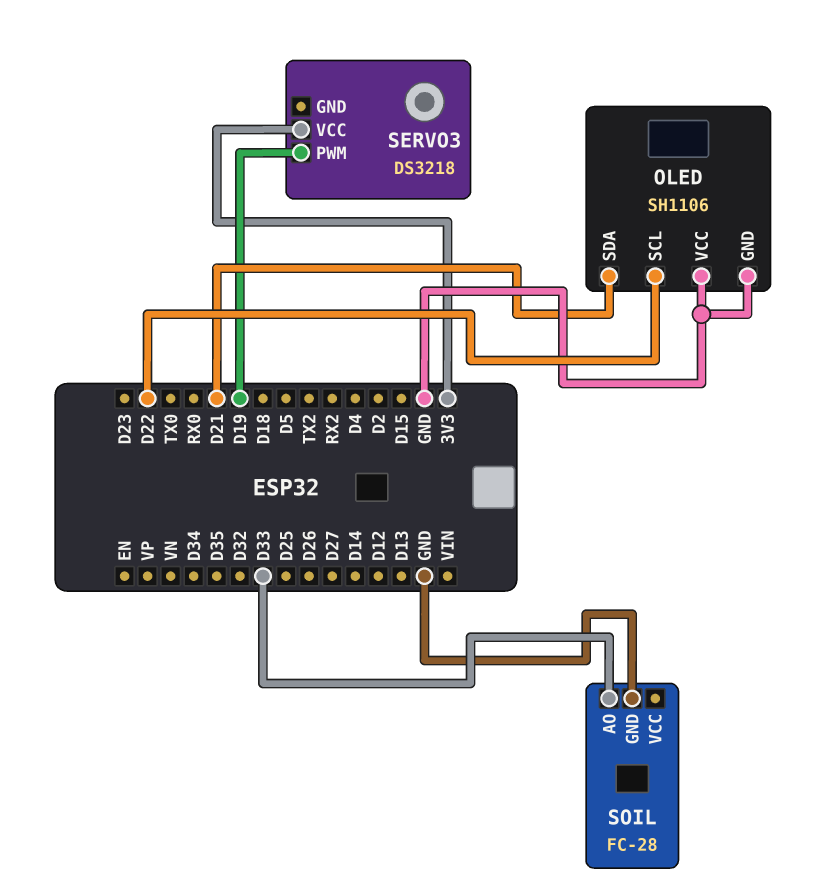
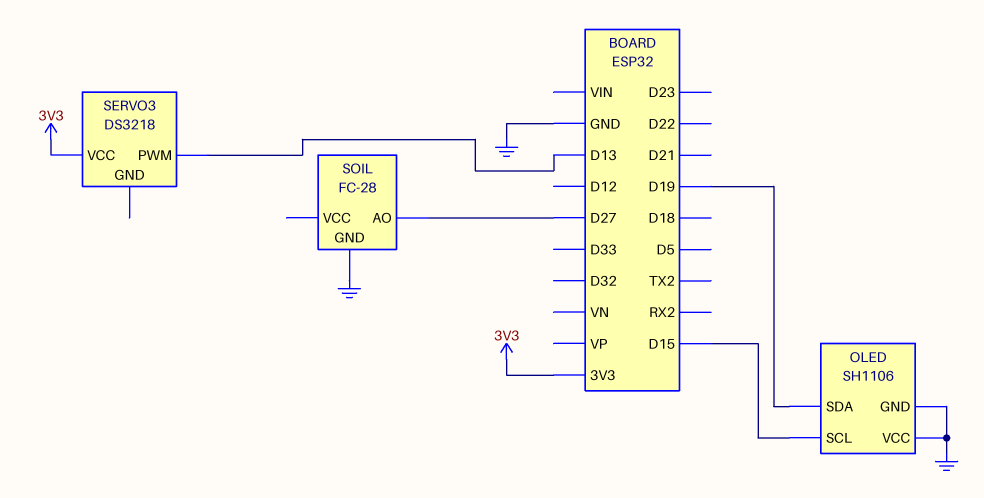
OLED pin SCL: D22 -> D15
OLED pin SDA: D21 -> D19
SERVO3 pin PWM: D19 -> D13
SOIL pin AO: D33 -> D27

